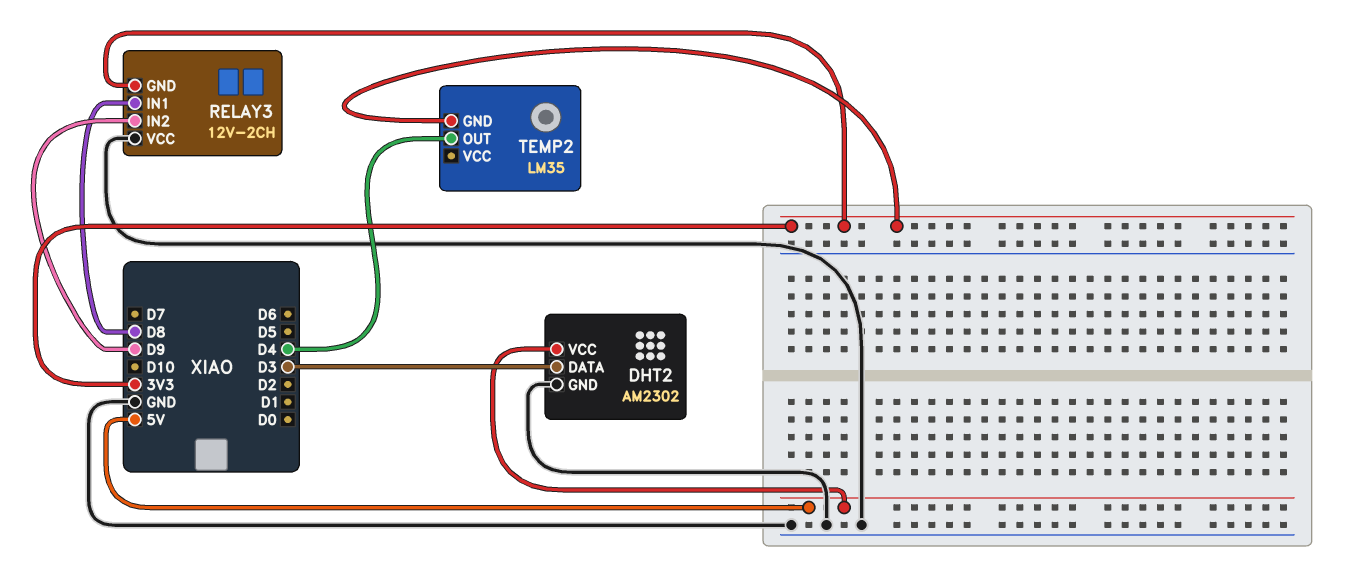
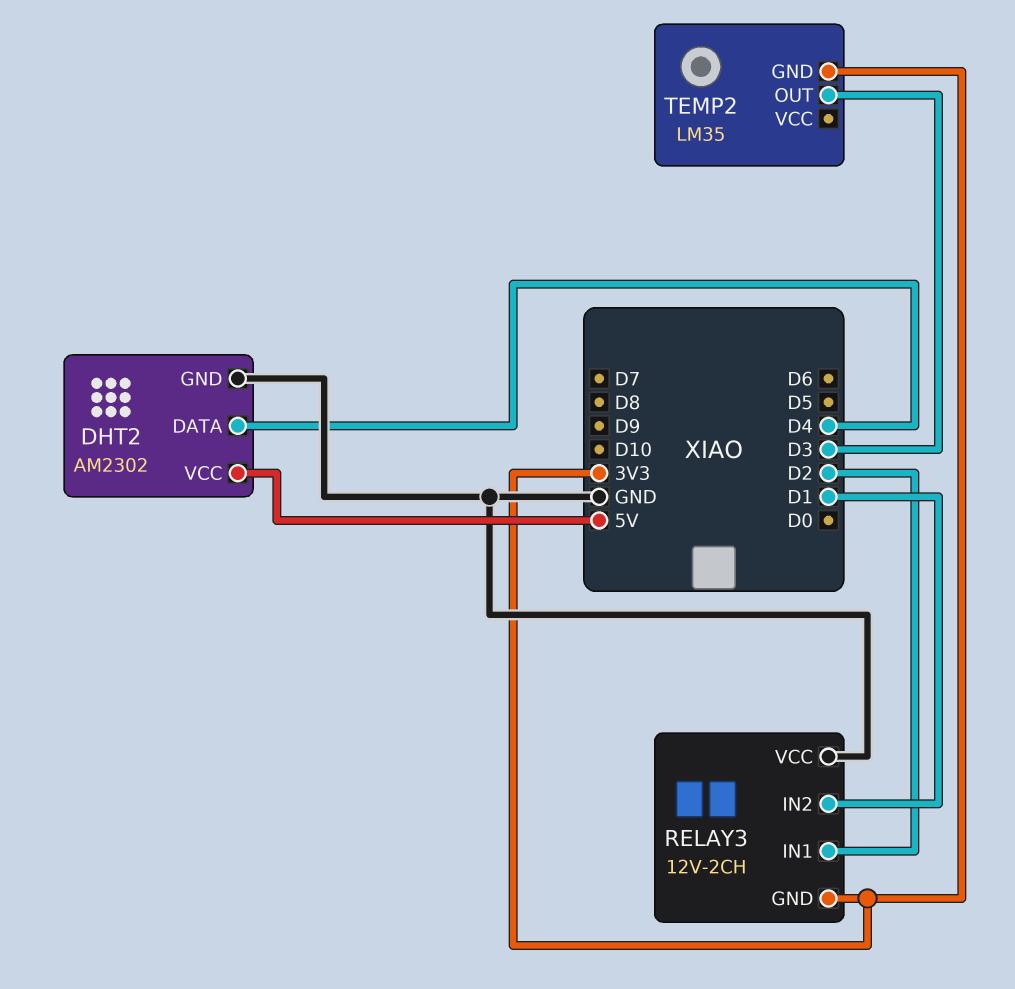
DHT2 pin DATA: D3 -> D4
RELAY3 pin IN1: D8 -> D2
RELAY3 pin IN2: D9 -> D1
TEMP2 pin OUT: D4 -> D3

